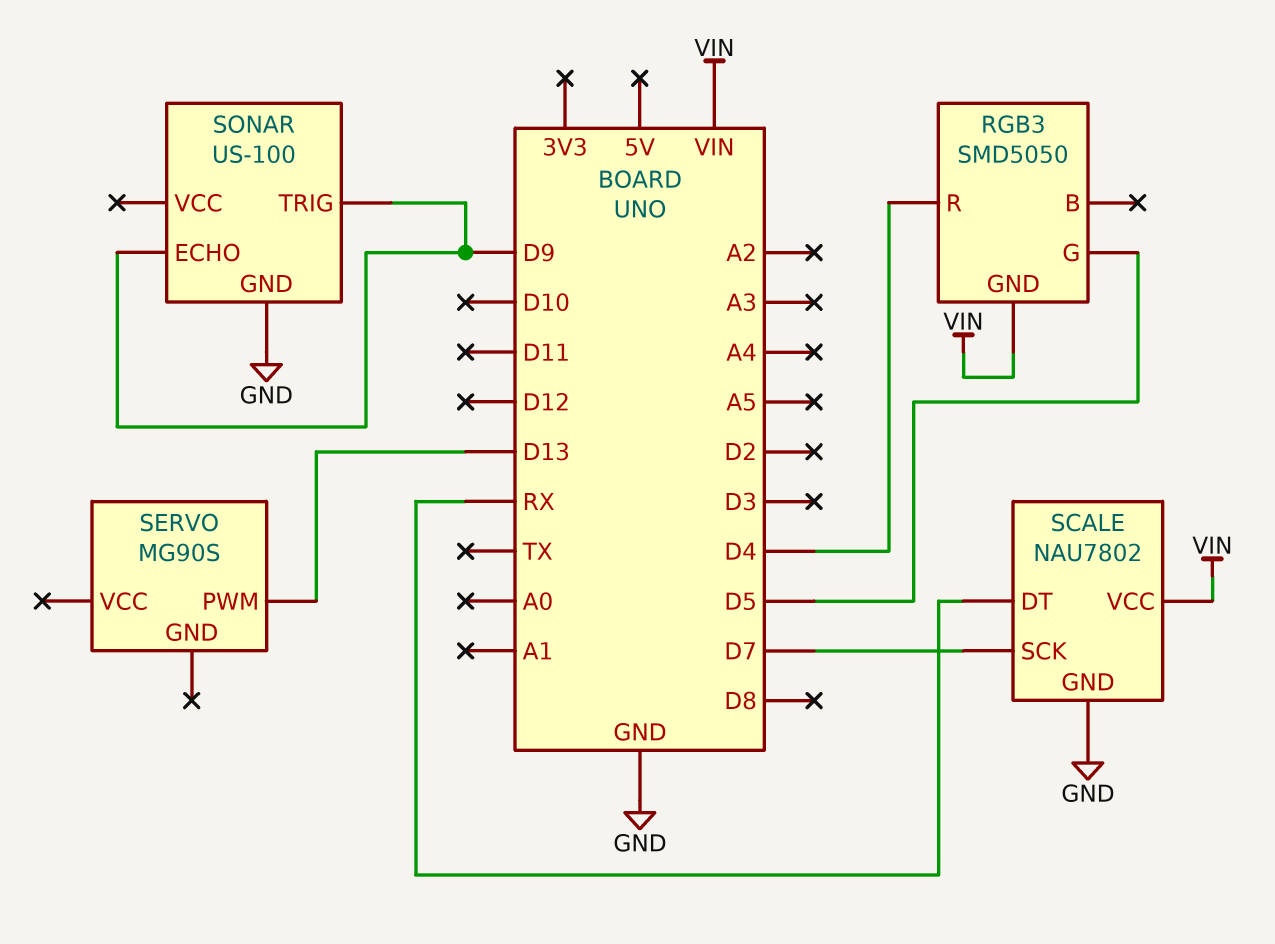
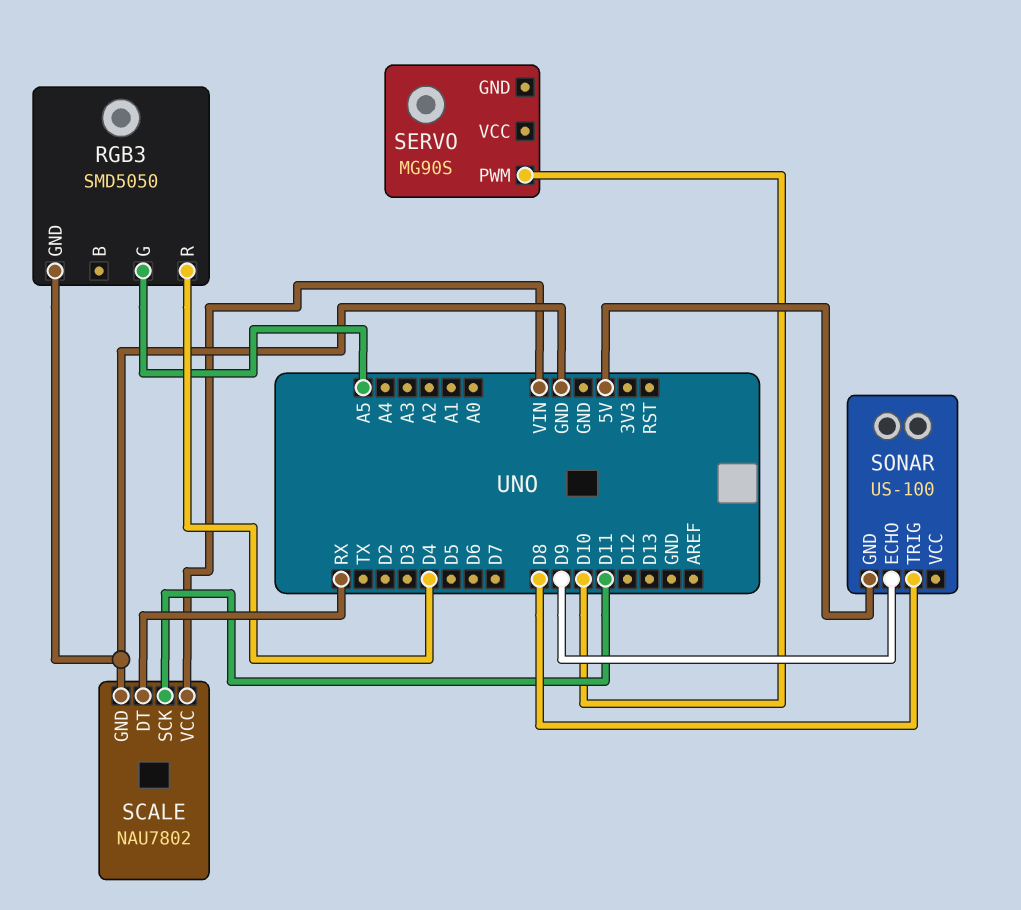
RGB3 pin G: D5 -> A5
RGB3 pin GND: VIN -> GND
SCALE pin SCK: D7 -> D11
SERVO pin PWM: D13 -> D10
SONAR pin GND: GND -> 5V
SONAR pin TRIG: D9 -> D8

